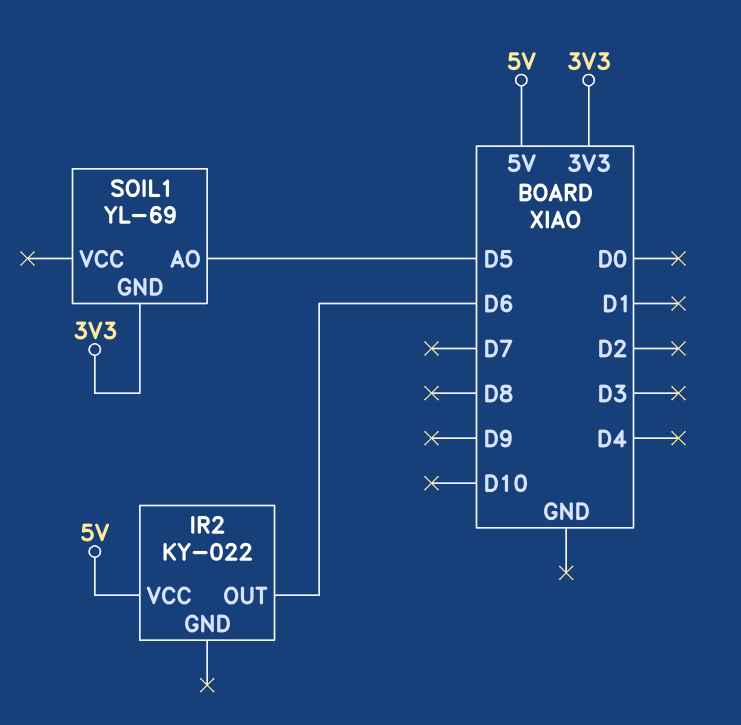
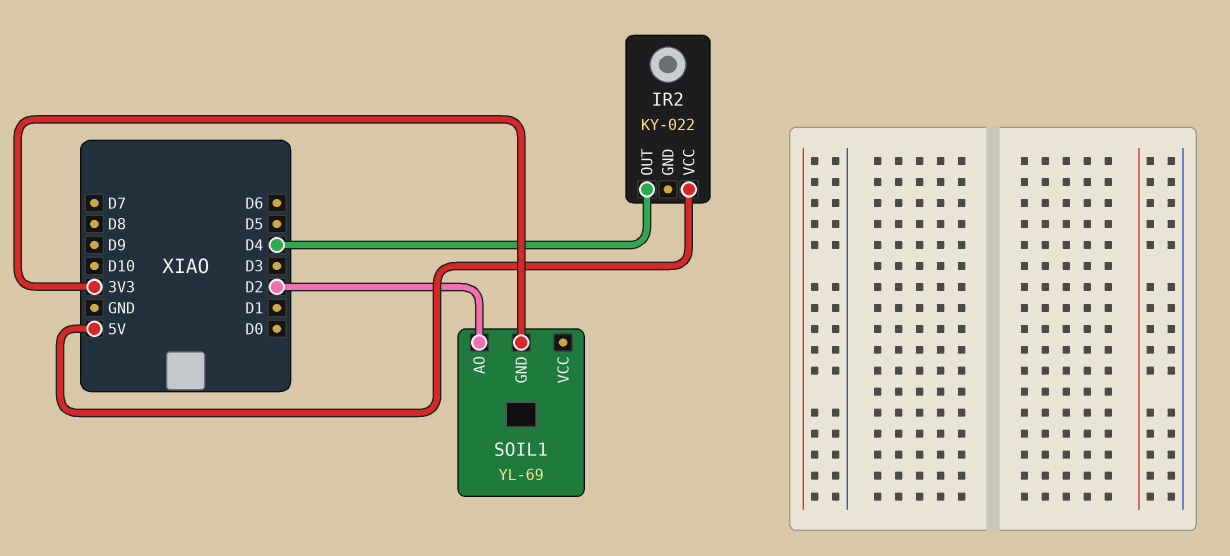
IR2 pin OUT: D6 -> D4
SOIL1 pin AO: D5 -> D2

